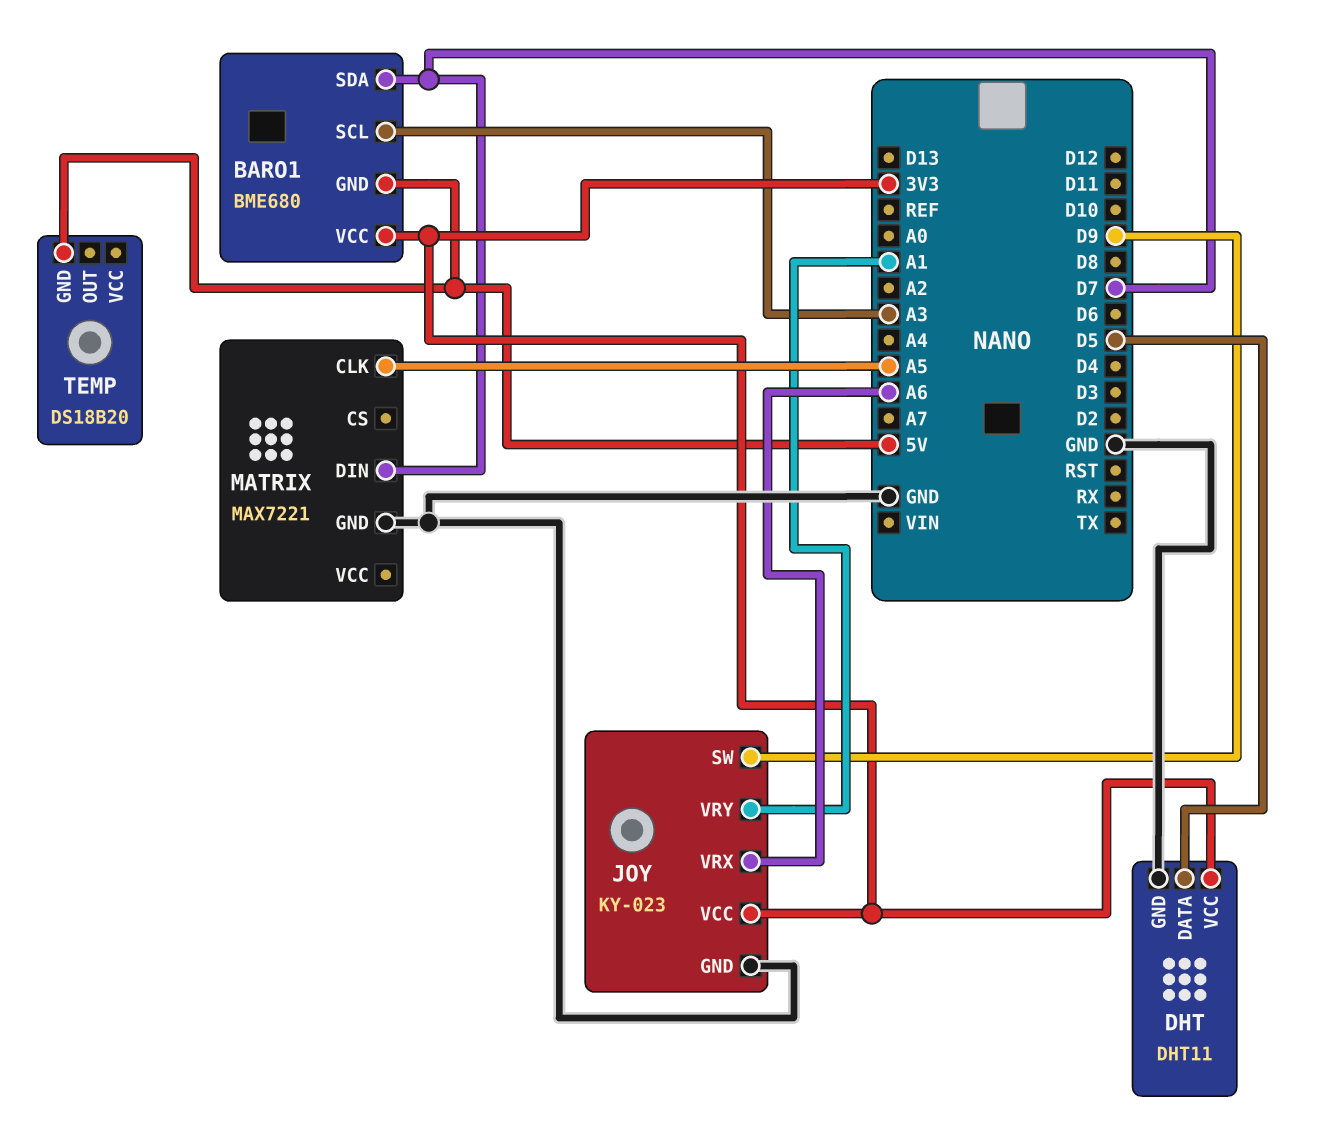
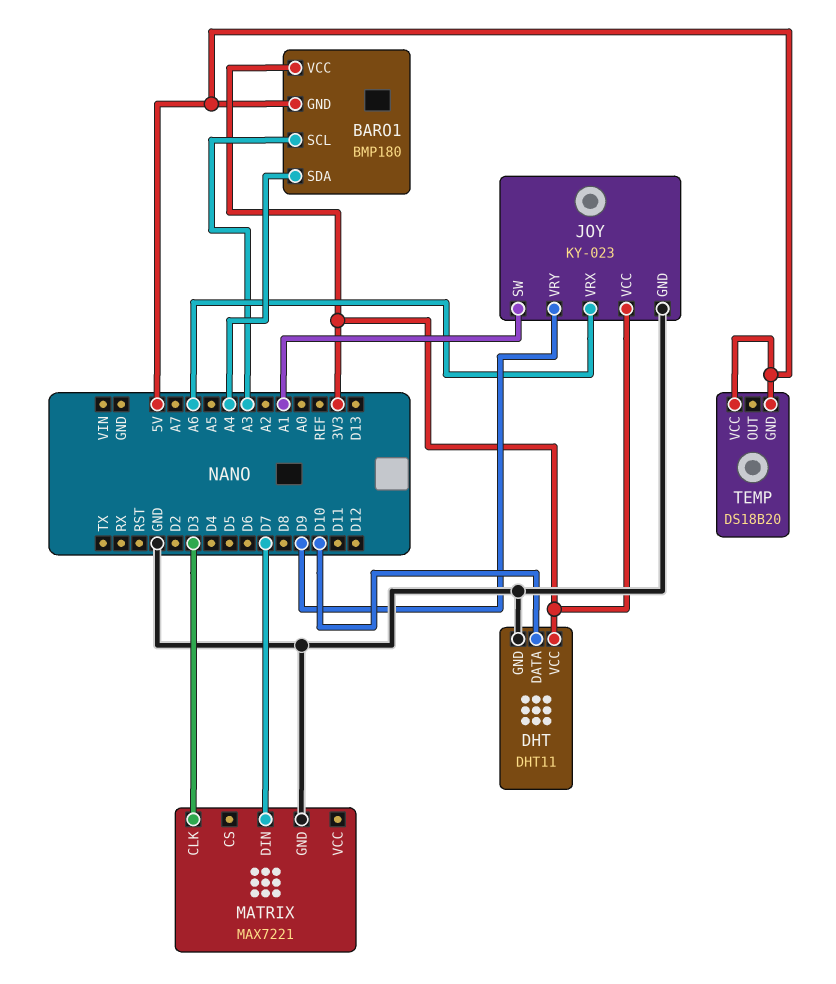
BARO1: BME680 -> BMP180
BARO1 pin SDA: D7 -> A4
DHT pin DATA: D5 -> D10
JOY pin SW: D9 -> A1
JOY pin VRY: A1 -> D9
MATRIX pin CLK: A5 -> D3
TEMP pin VCC: none -> 5V

